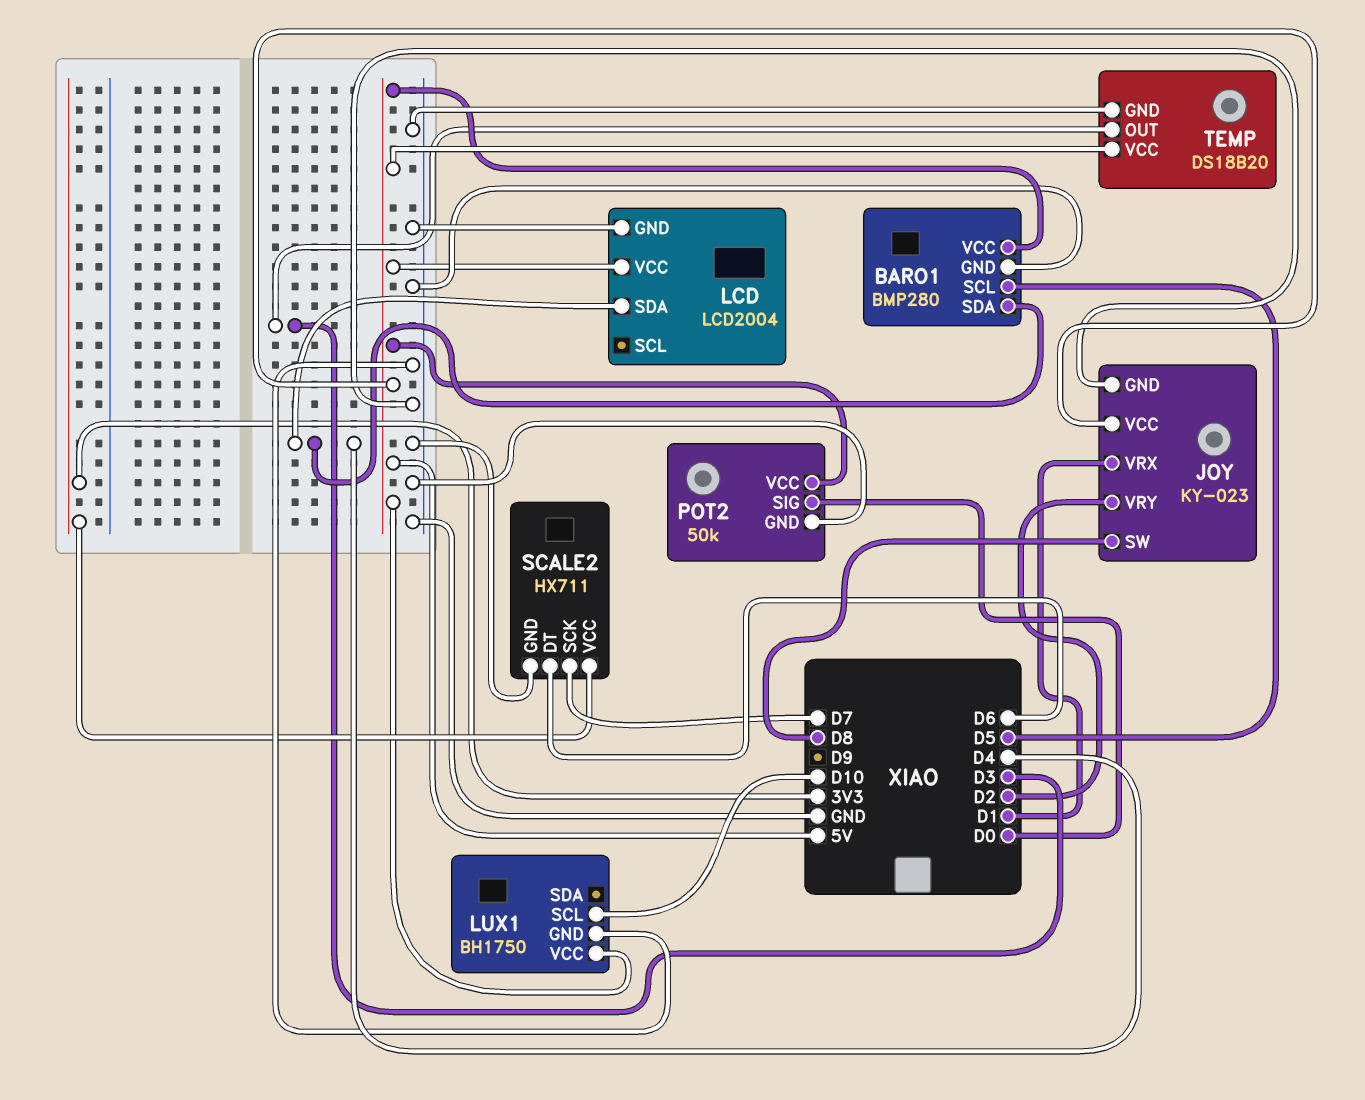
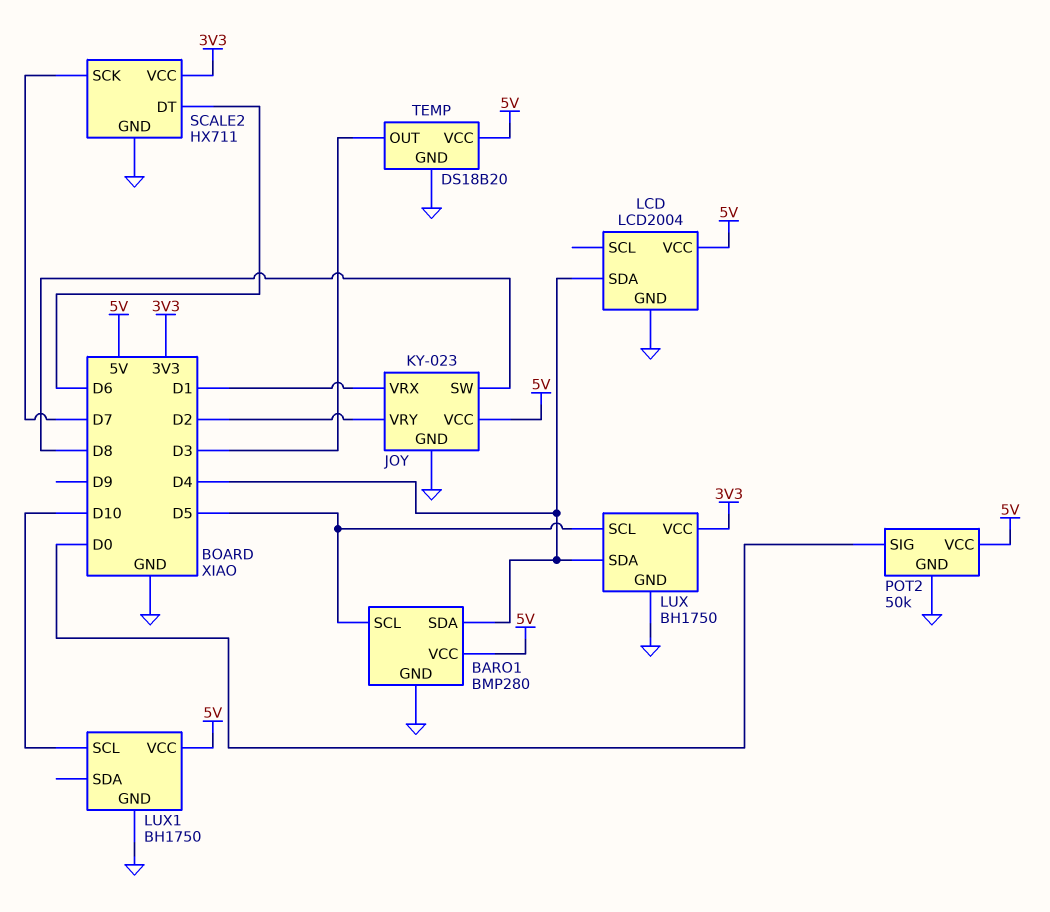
LUX: none -> BH1750
LUX pin GND: none -> GND
LUX pin SCL: none -> D5
LUX pin SDA: none -> D4
LUX pin VCC: none -> 3V3

